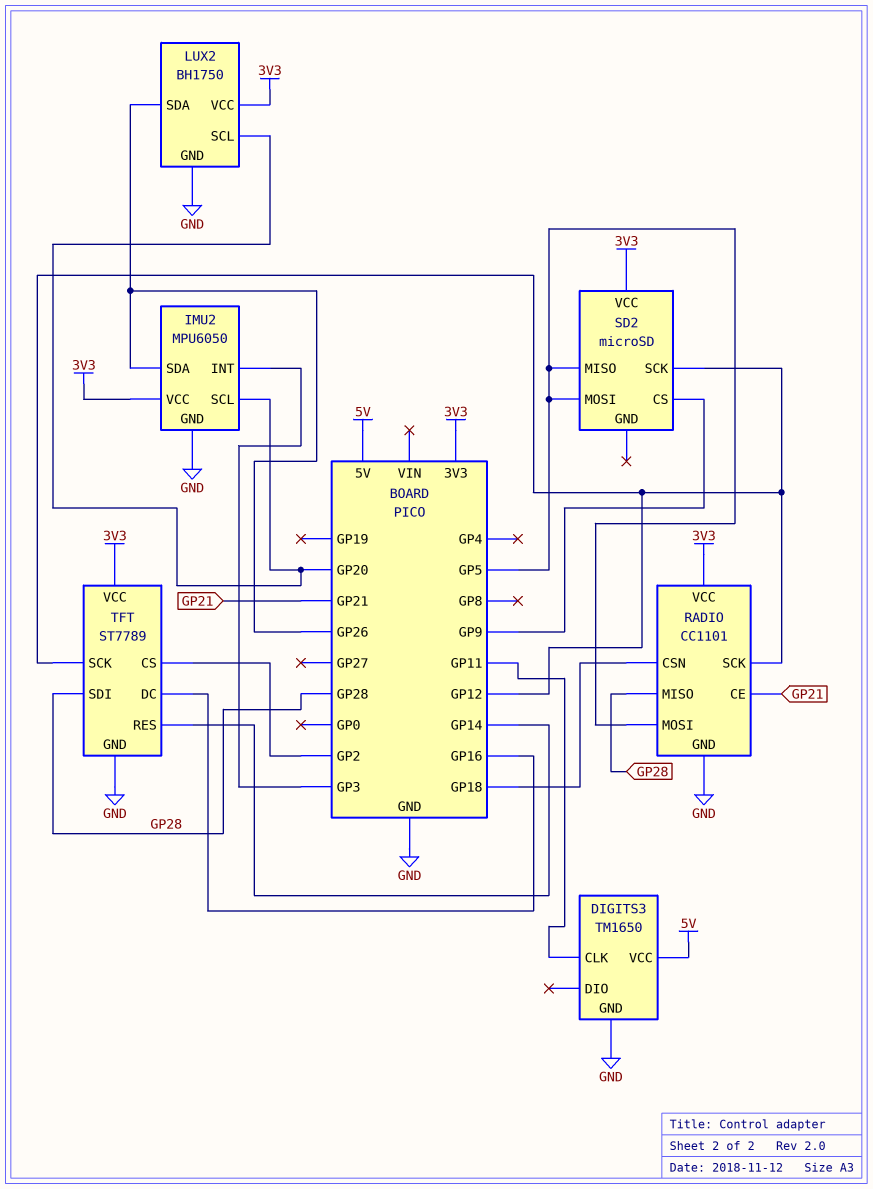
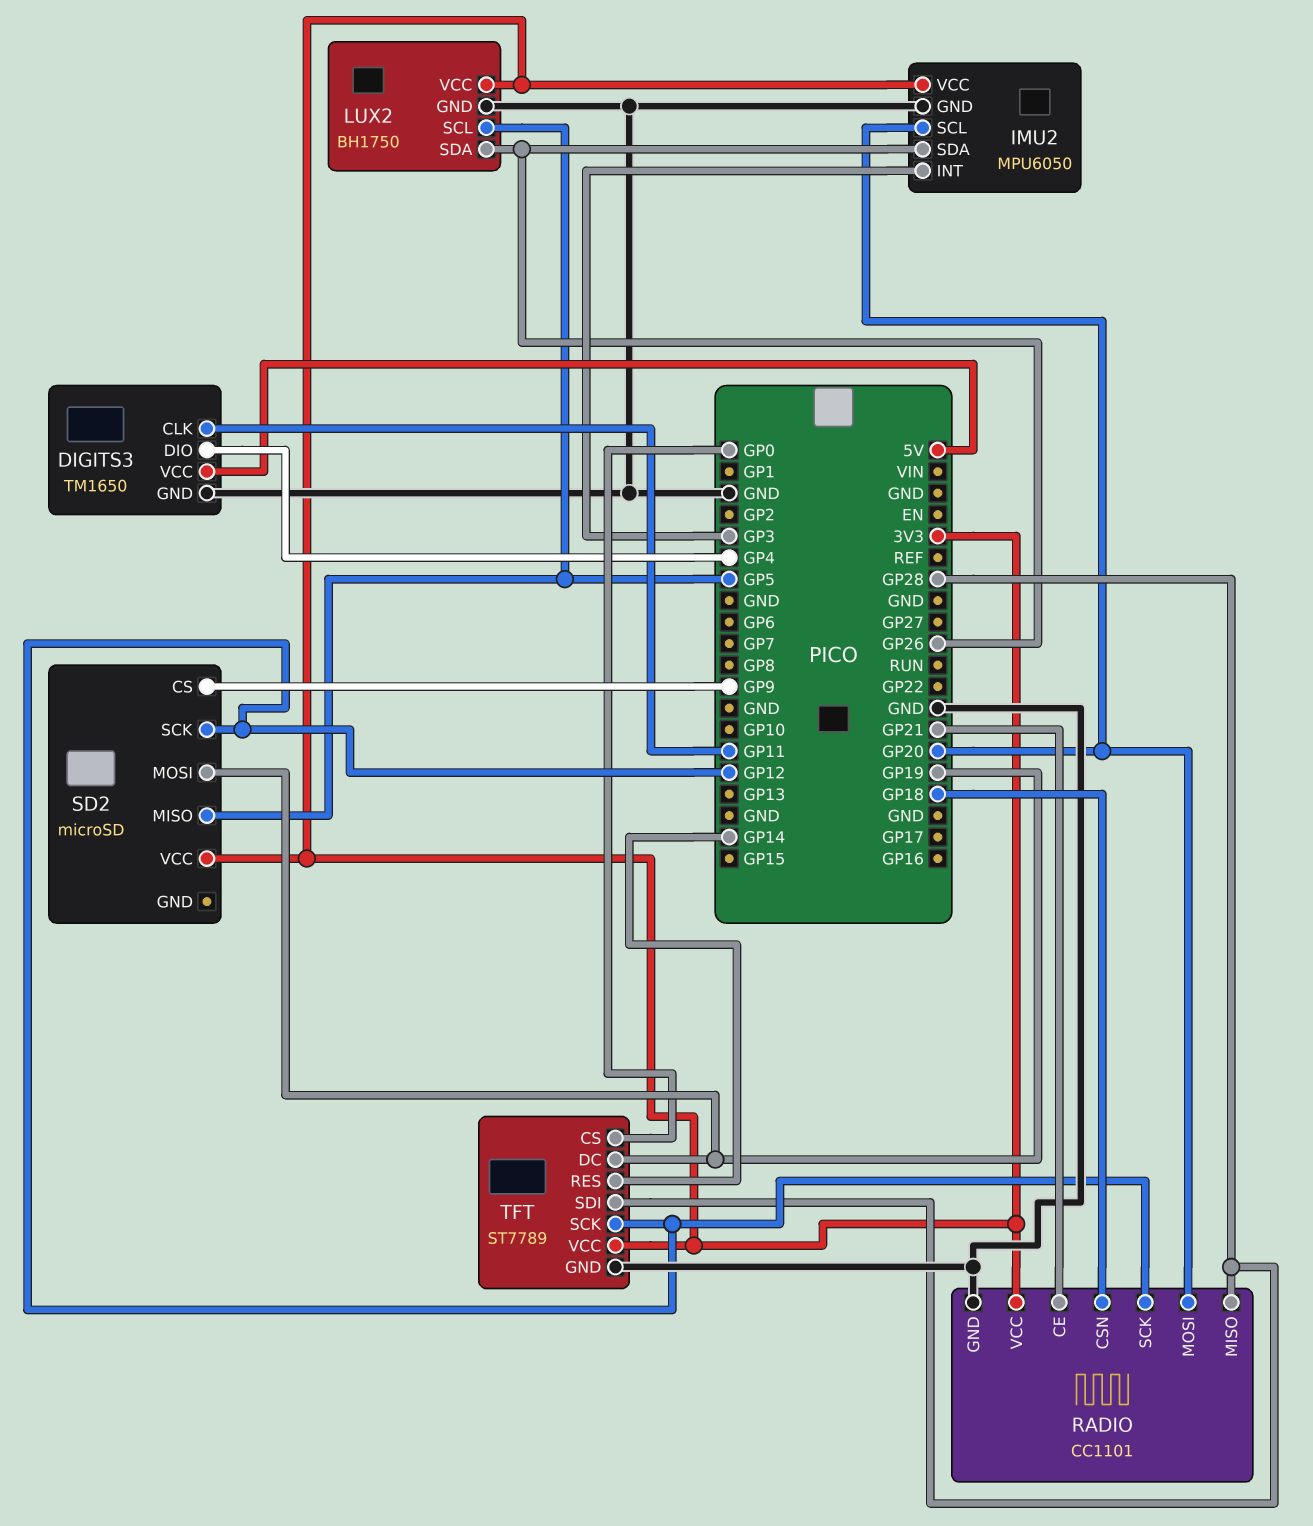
DIGITS3 pin DIO: none -> GP4
LUX2 pin SCL: GP20 -> GP5
RADIO pin MOSI: GP5 -> GP20
SD2 pin MOSI: GP5 -> GP19
TFT pin CS: GP2 -> GP0
TFT pin DC: GP16 -> GP19

